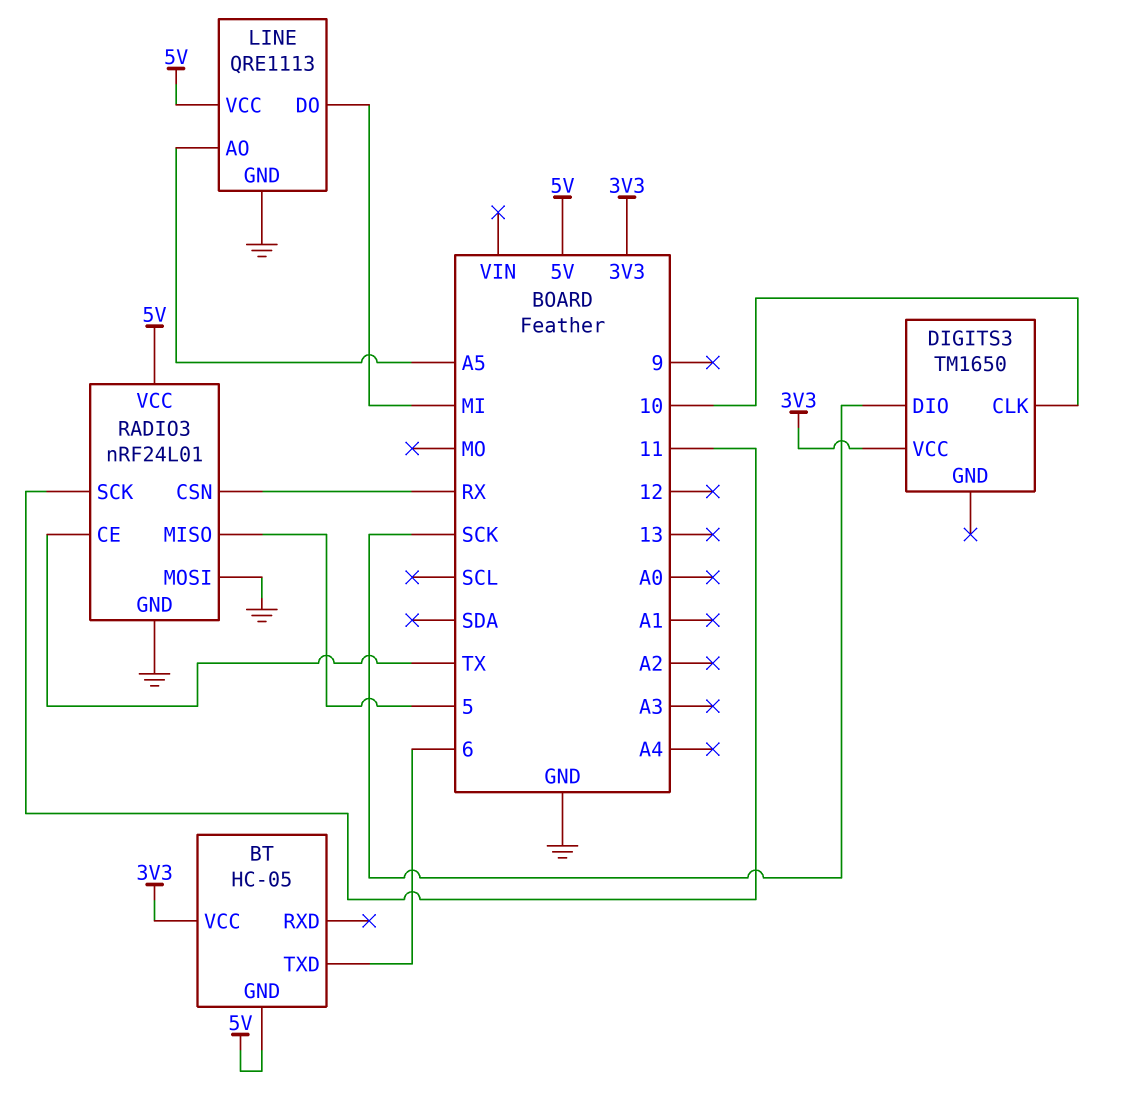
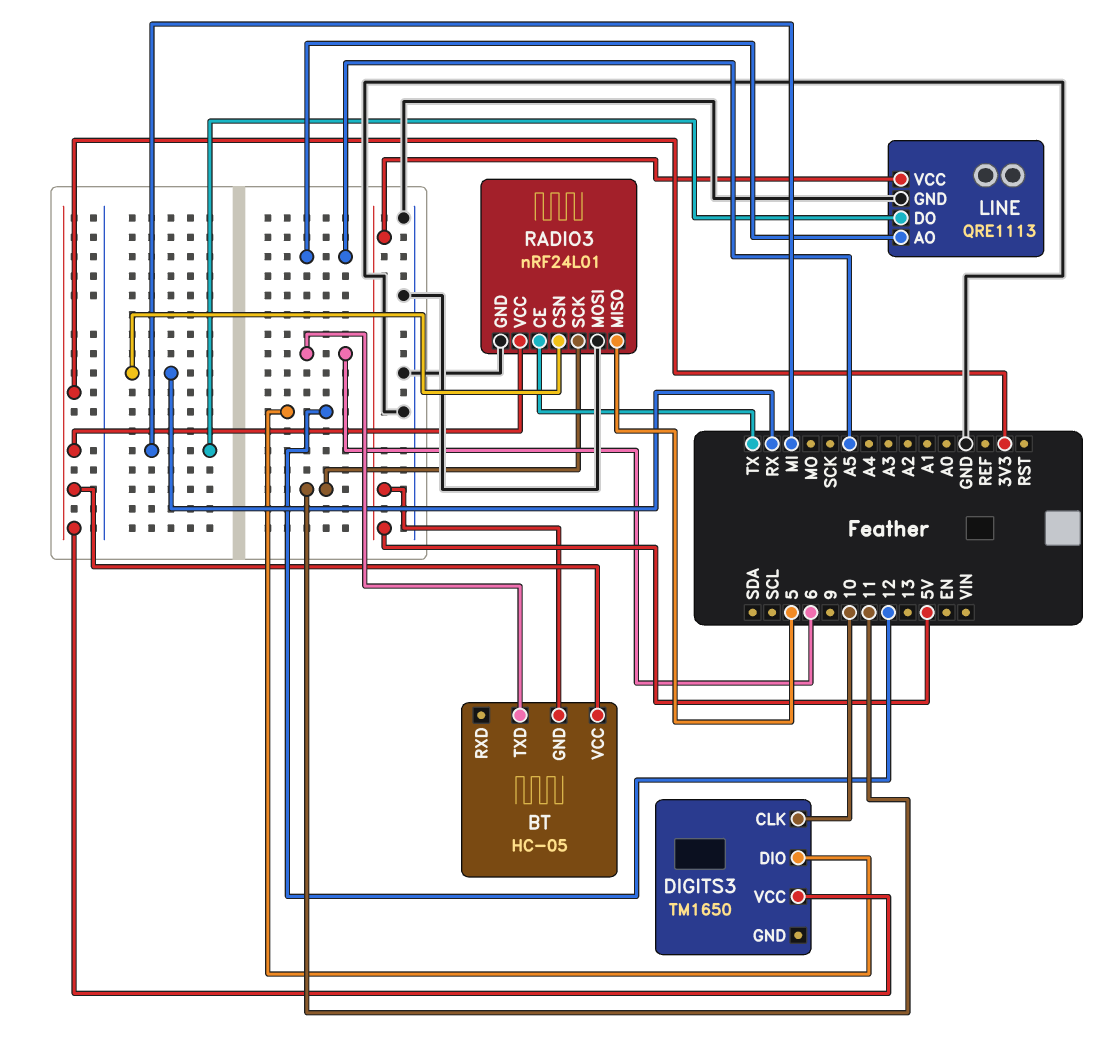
DIGITS3 pin DIO: SCK -> 12
RADIO3 pin VCC: 5V -> 3V3

